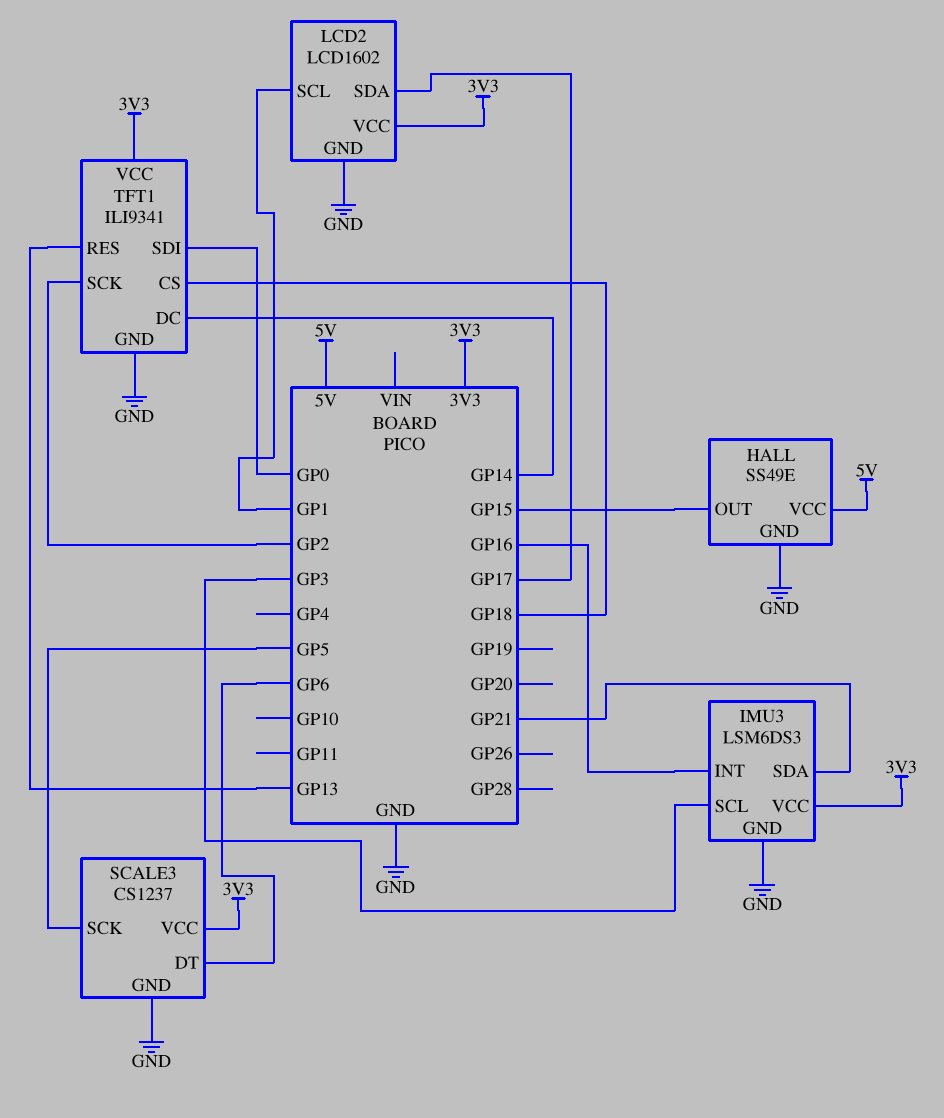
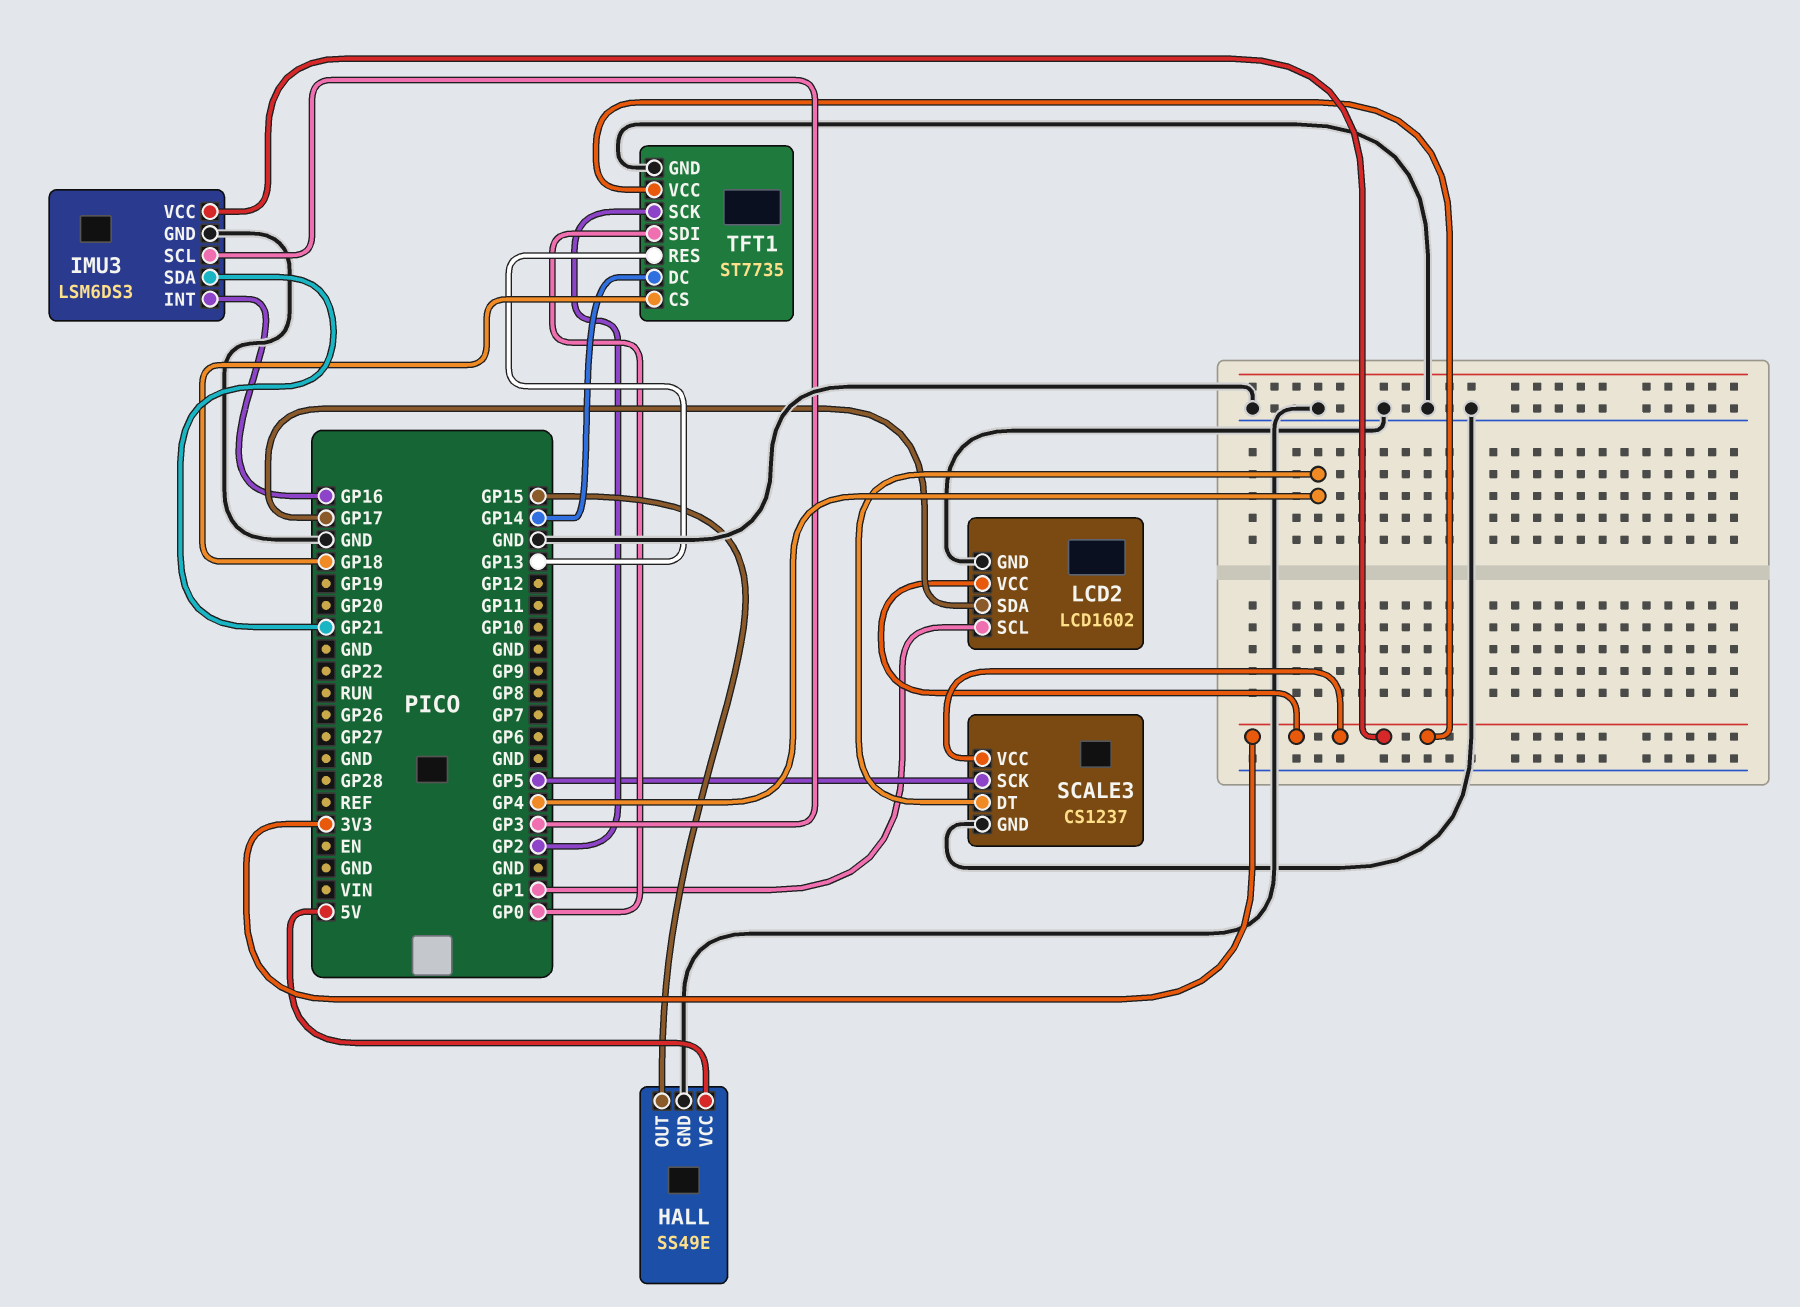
SCALE3 pin DT: GP6 -> GP4
TFT1: ILI9341 -> ST7735

